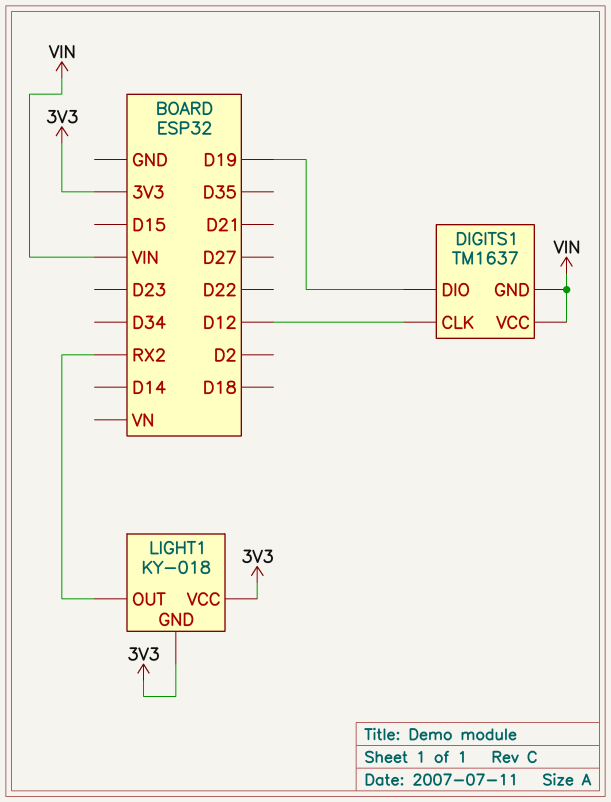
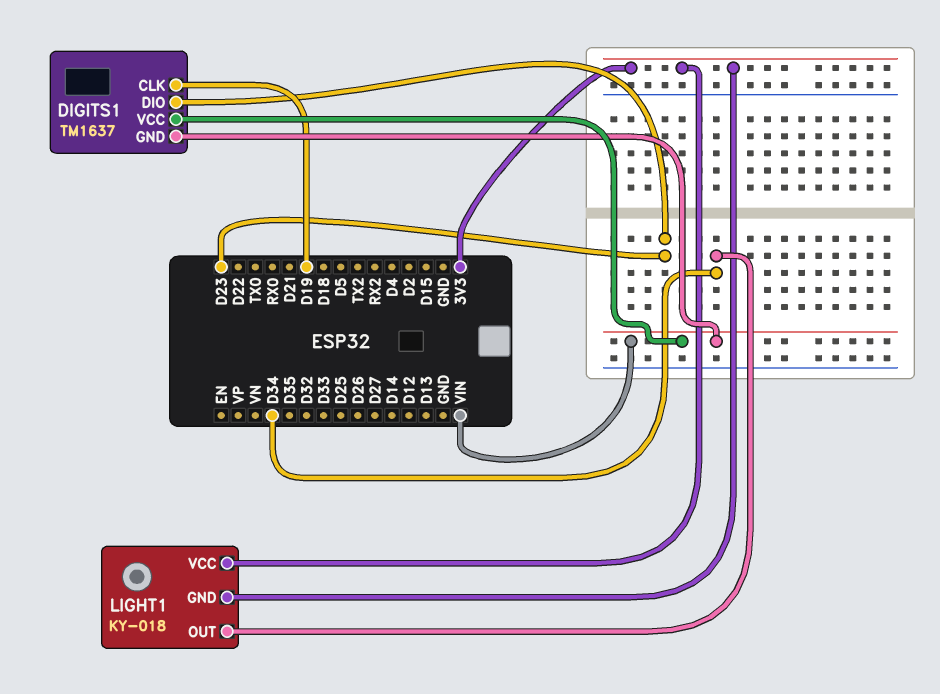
DIGITS1 pin CLK: D12 -> D19
DIGITS1 pin DIO: D19 -> D23
LIGHT1 pin OUT: RX2 -> D34

